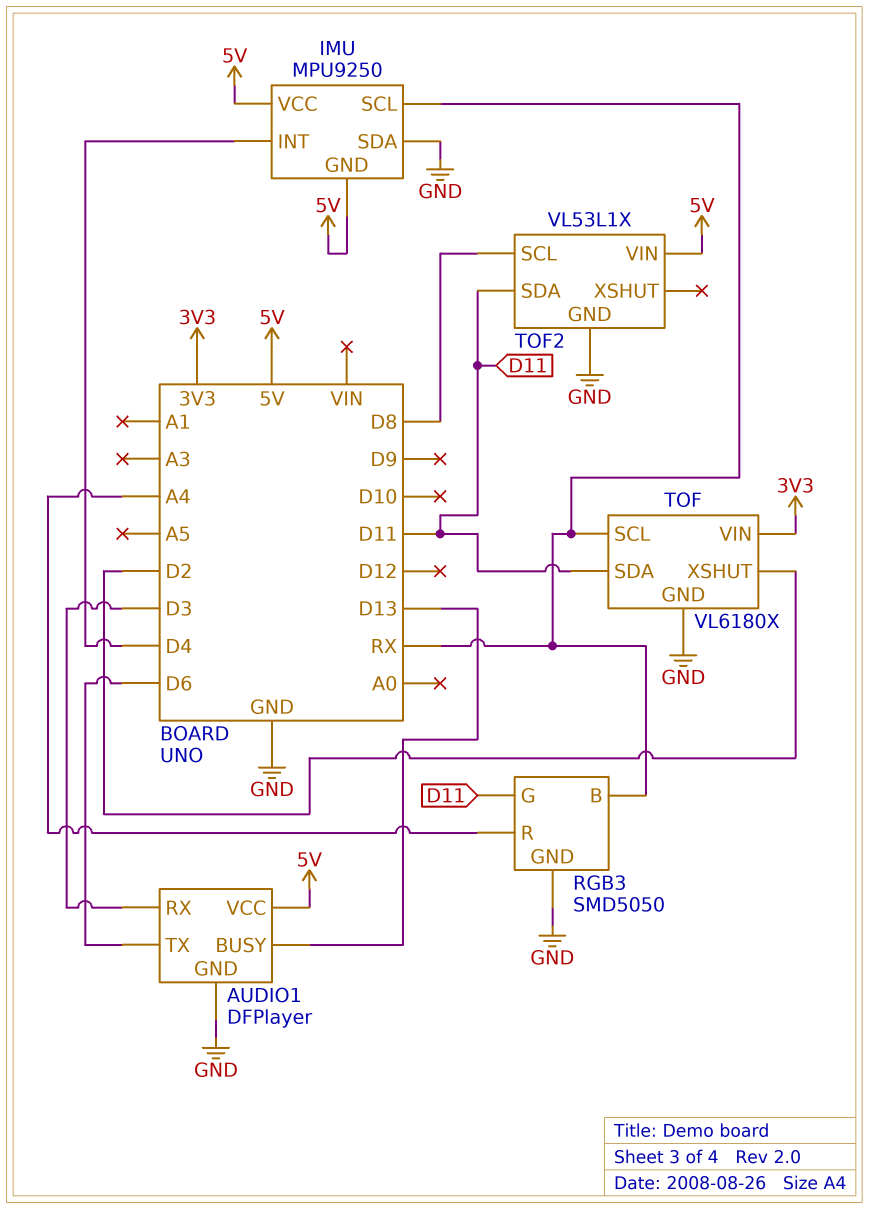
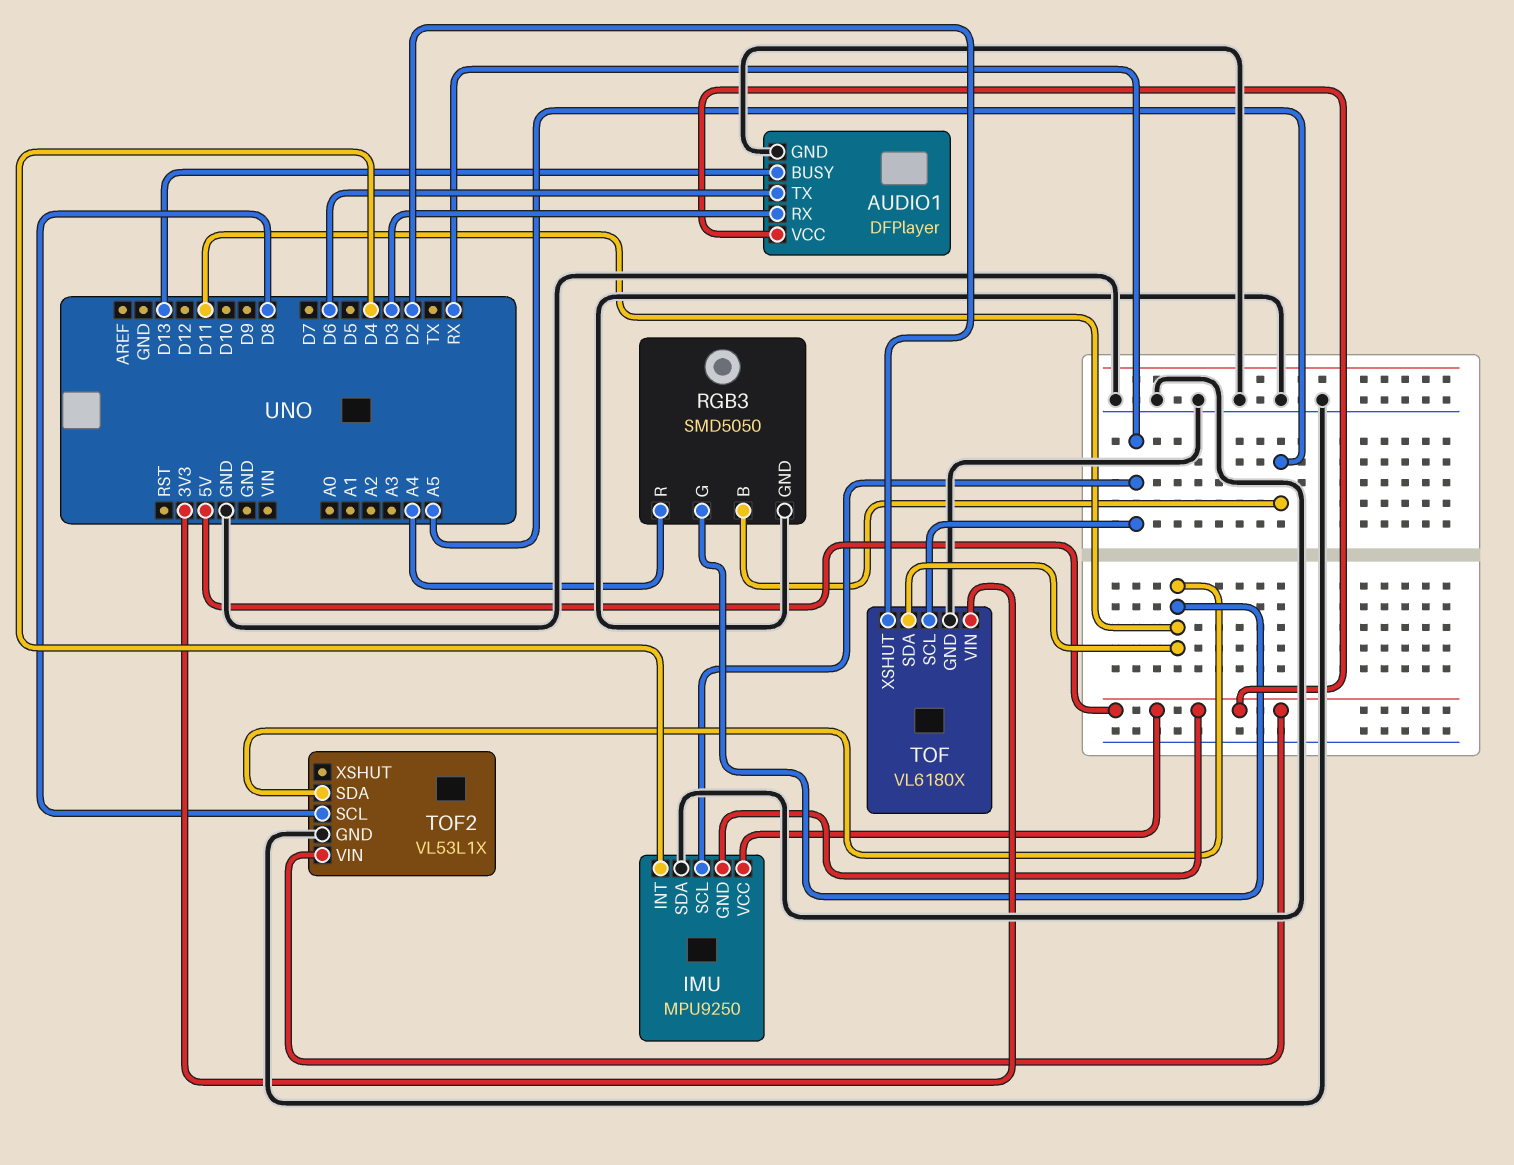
RGB3 pin B: RX -> A5

